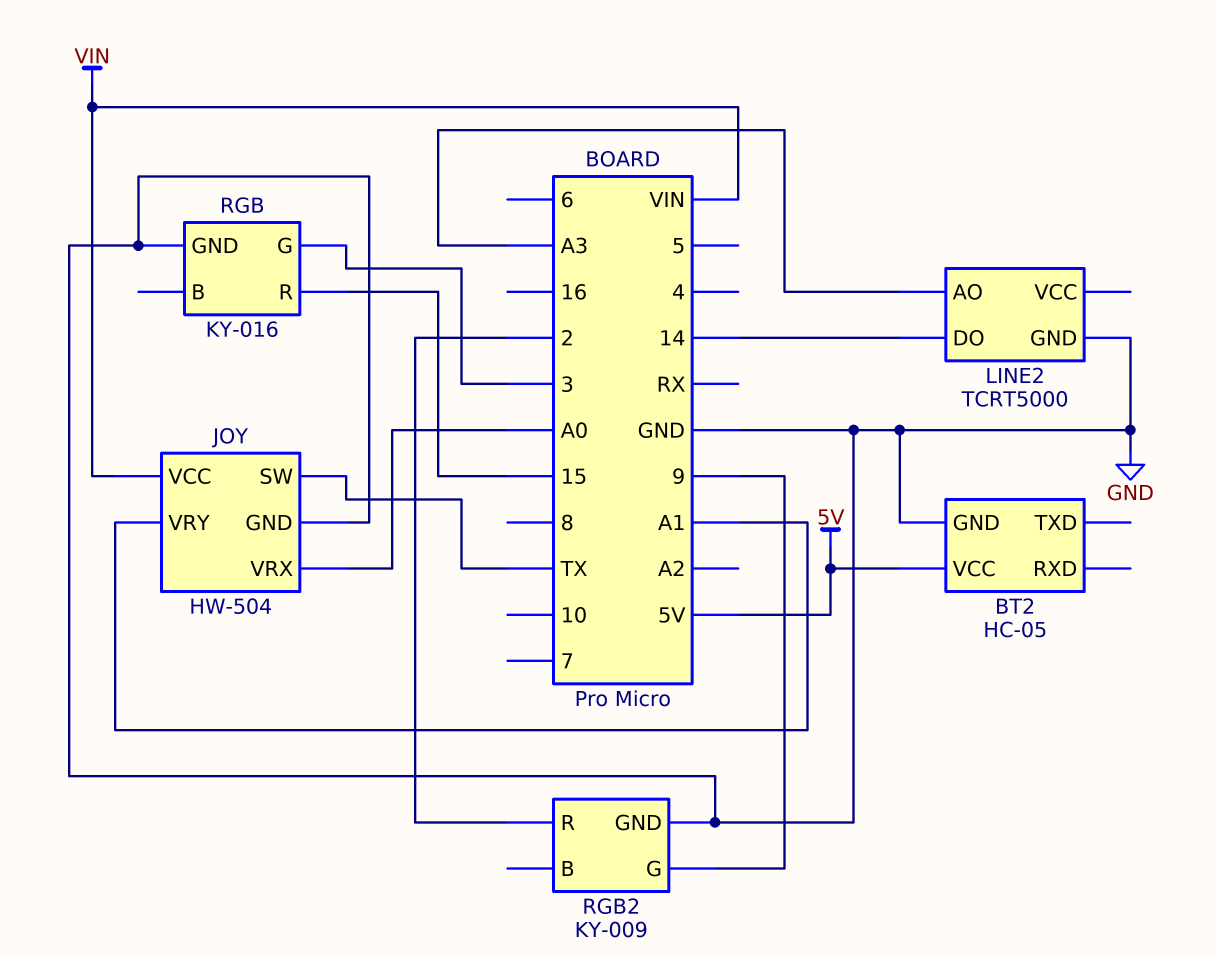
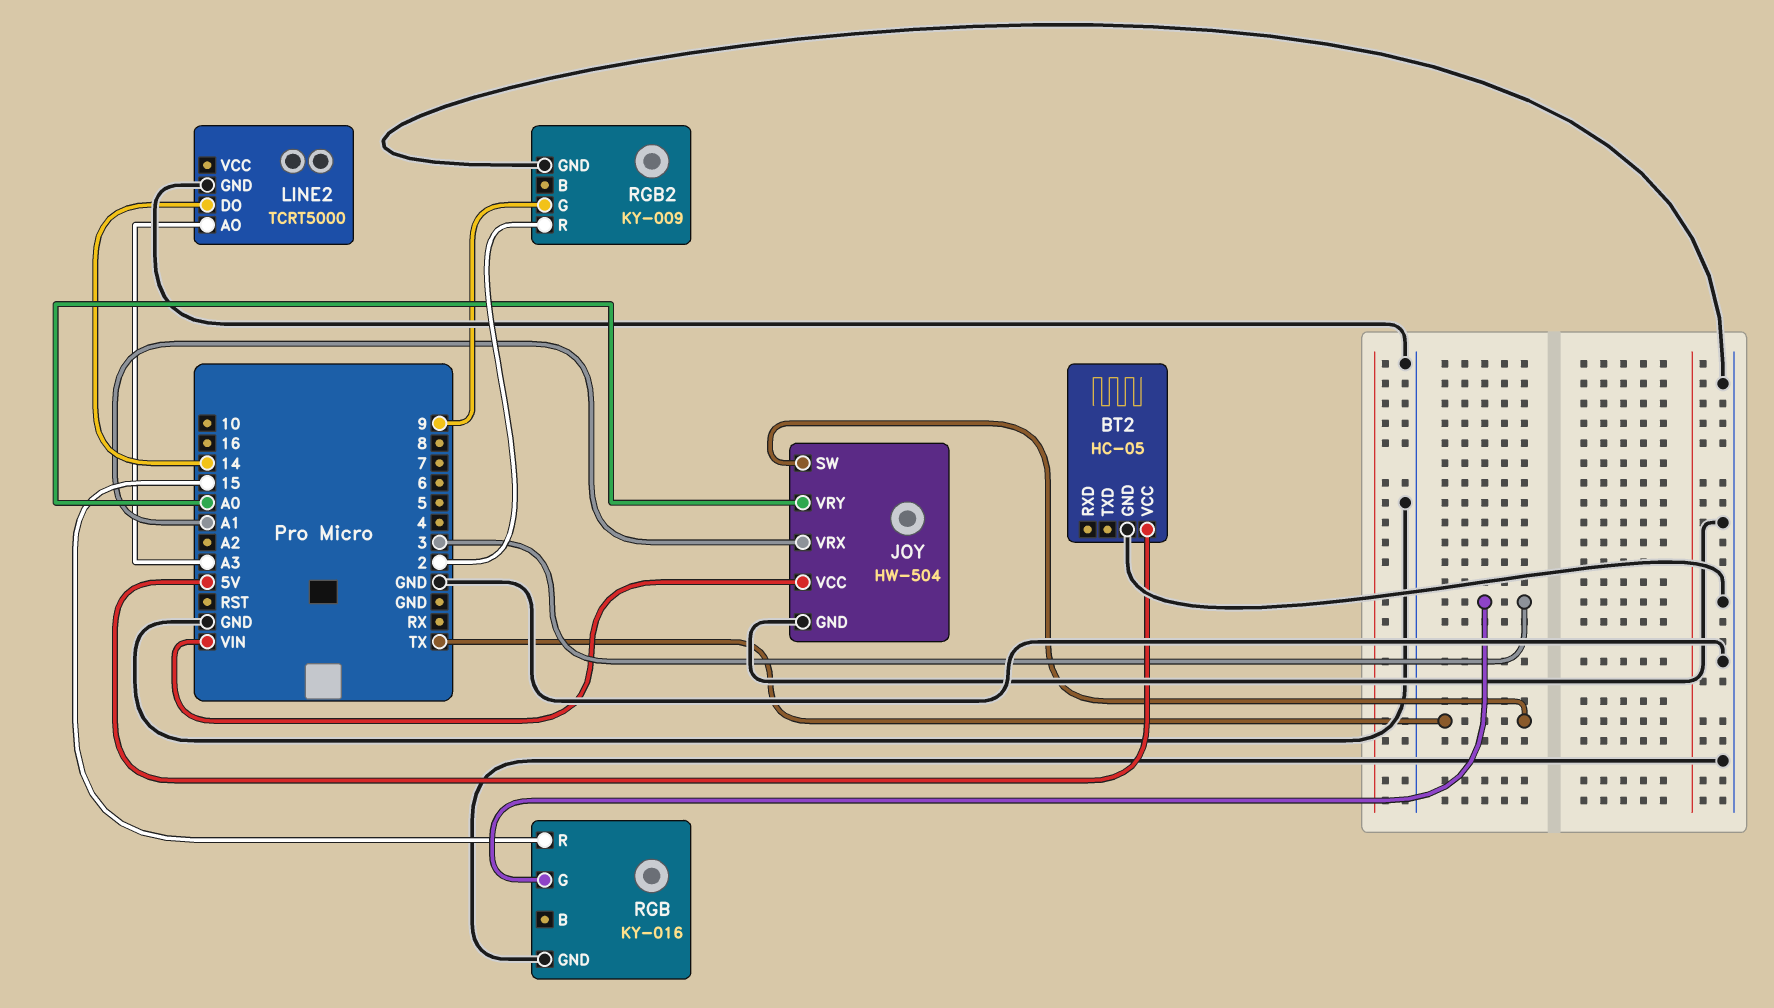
JOY pin VRX: A0 -> A1
JOY pin VRY: A1 -> A0

